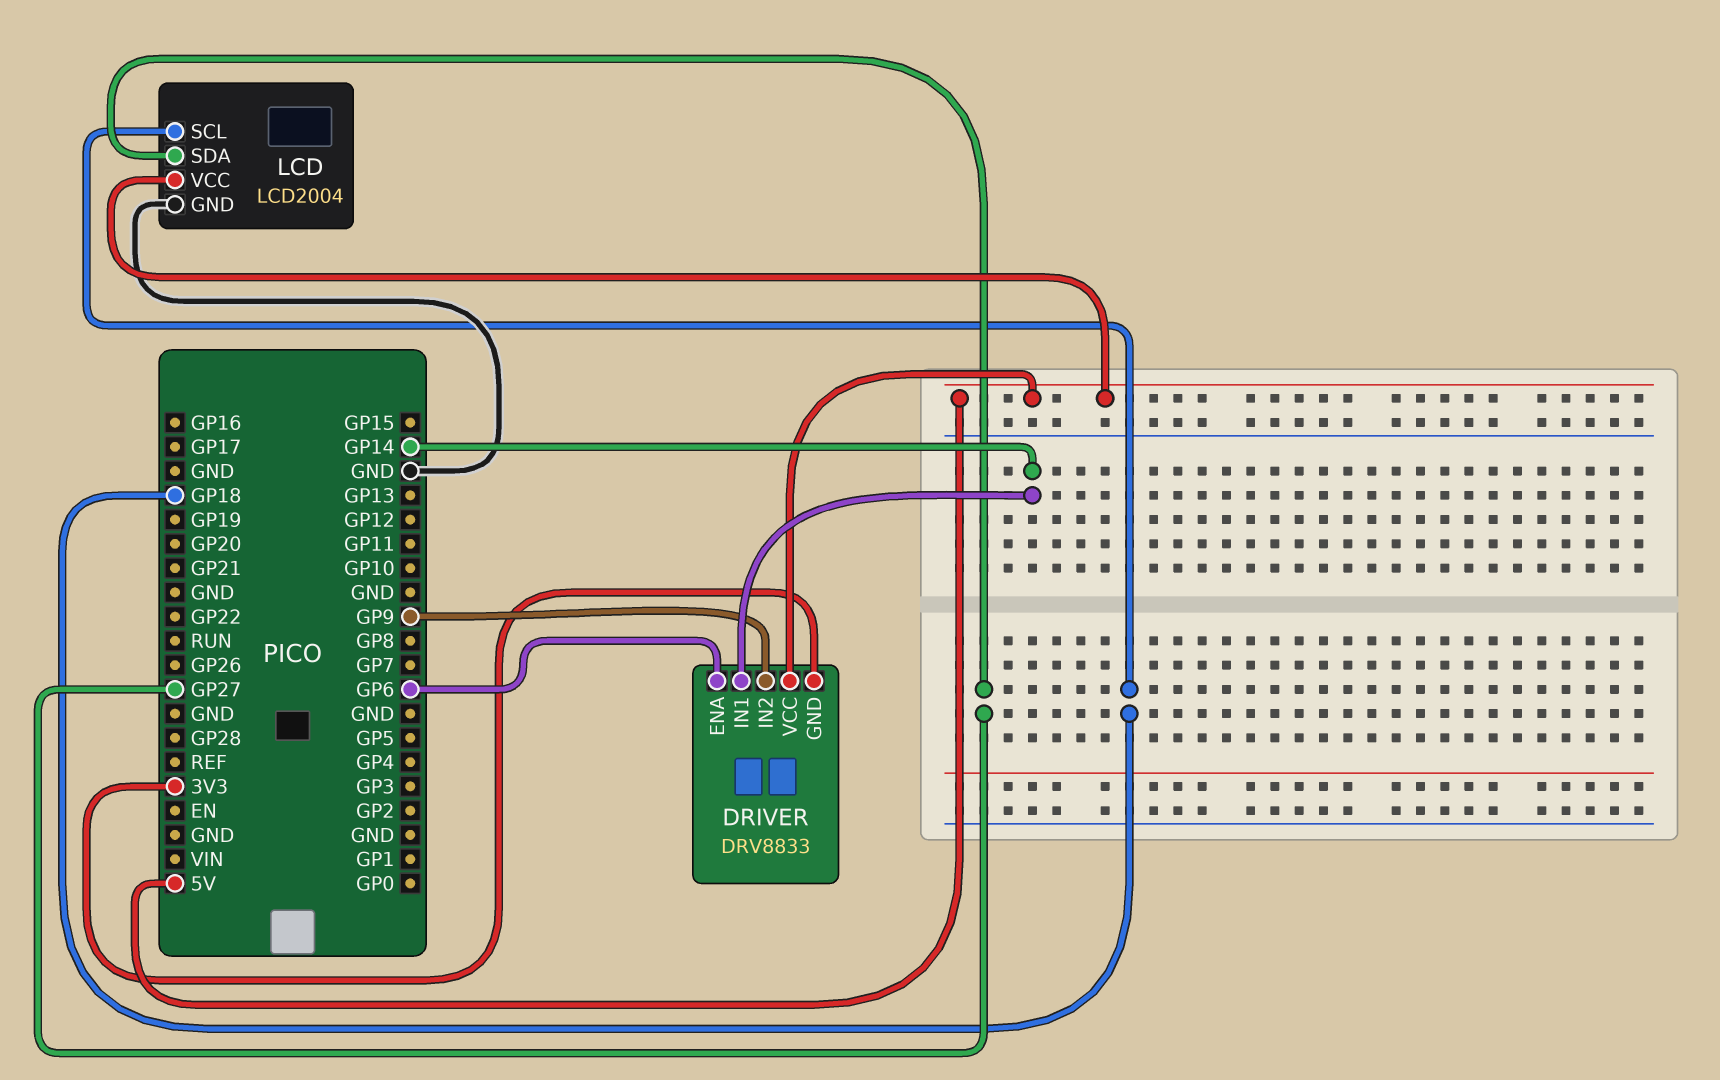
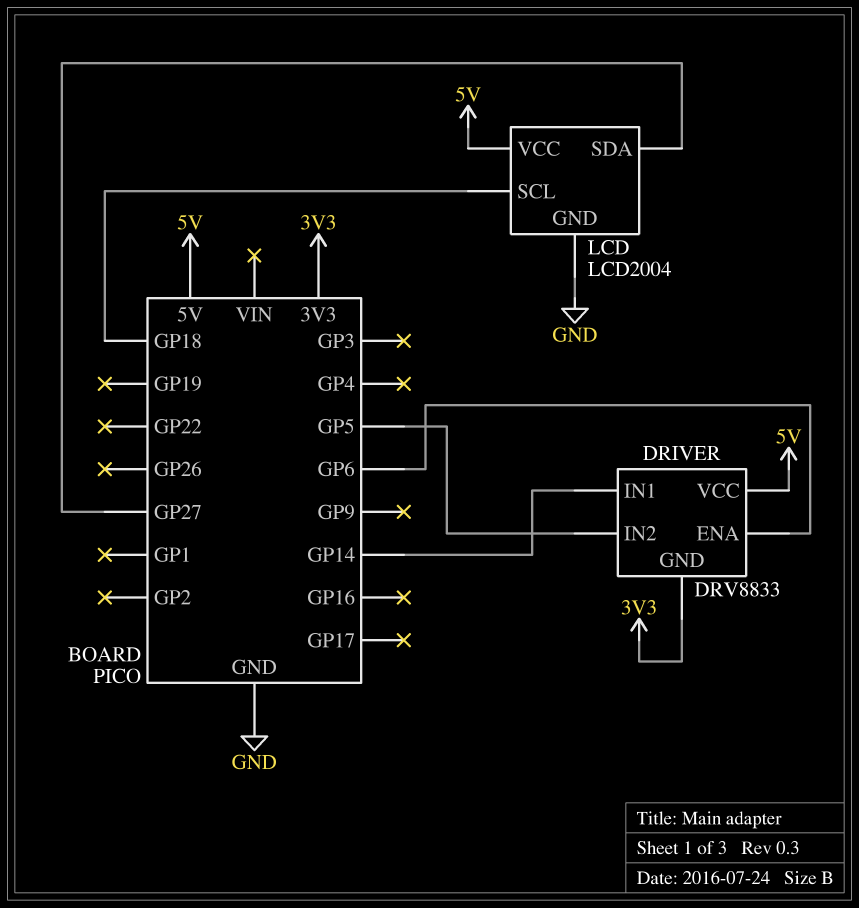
DRIVER pin IN2: GP9 -> GP5

